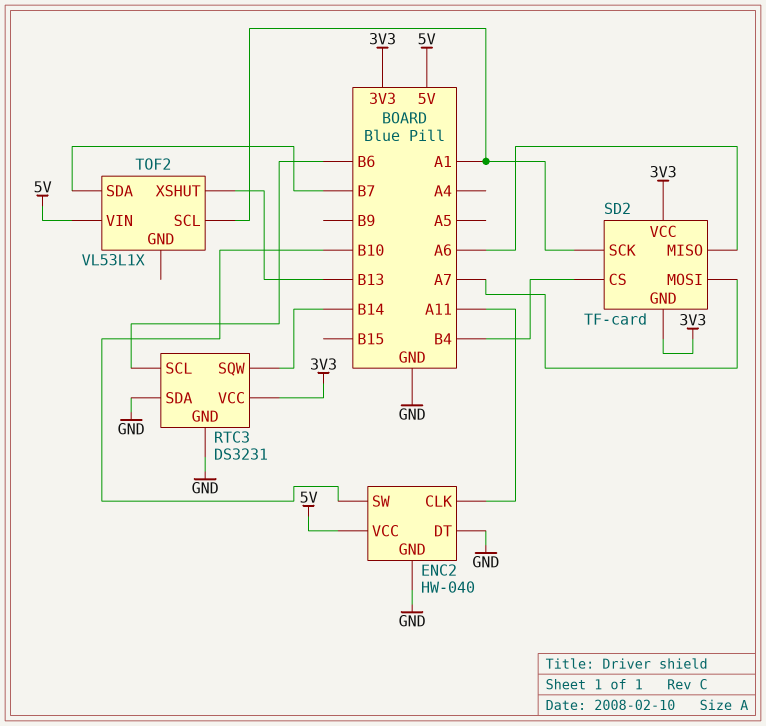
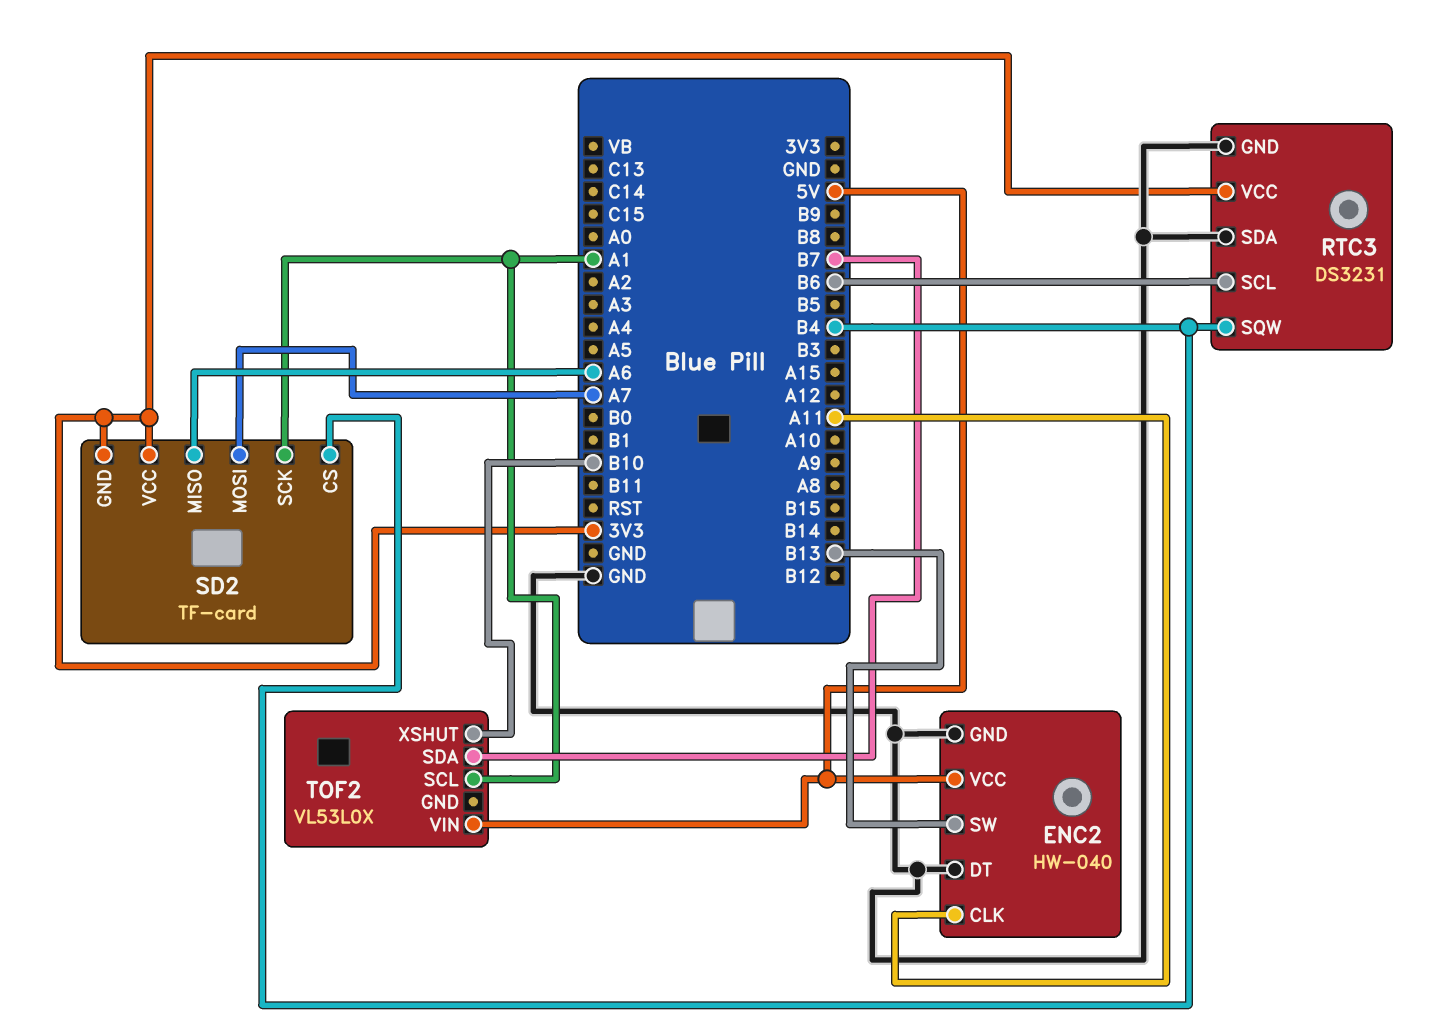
ENC2 pin SW: B10 -> B13
RTC3 pin SQW: B14 -> B4
TOF2: VL53L1X -> VL53L0X
TOF2 pin XSHUT: B13 -> B10

